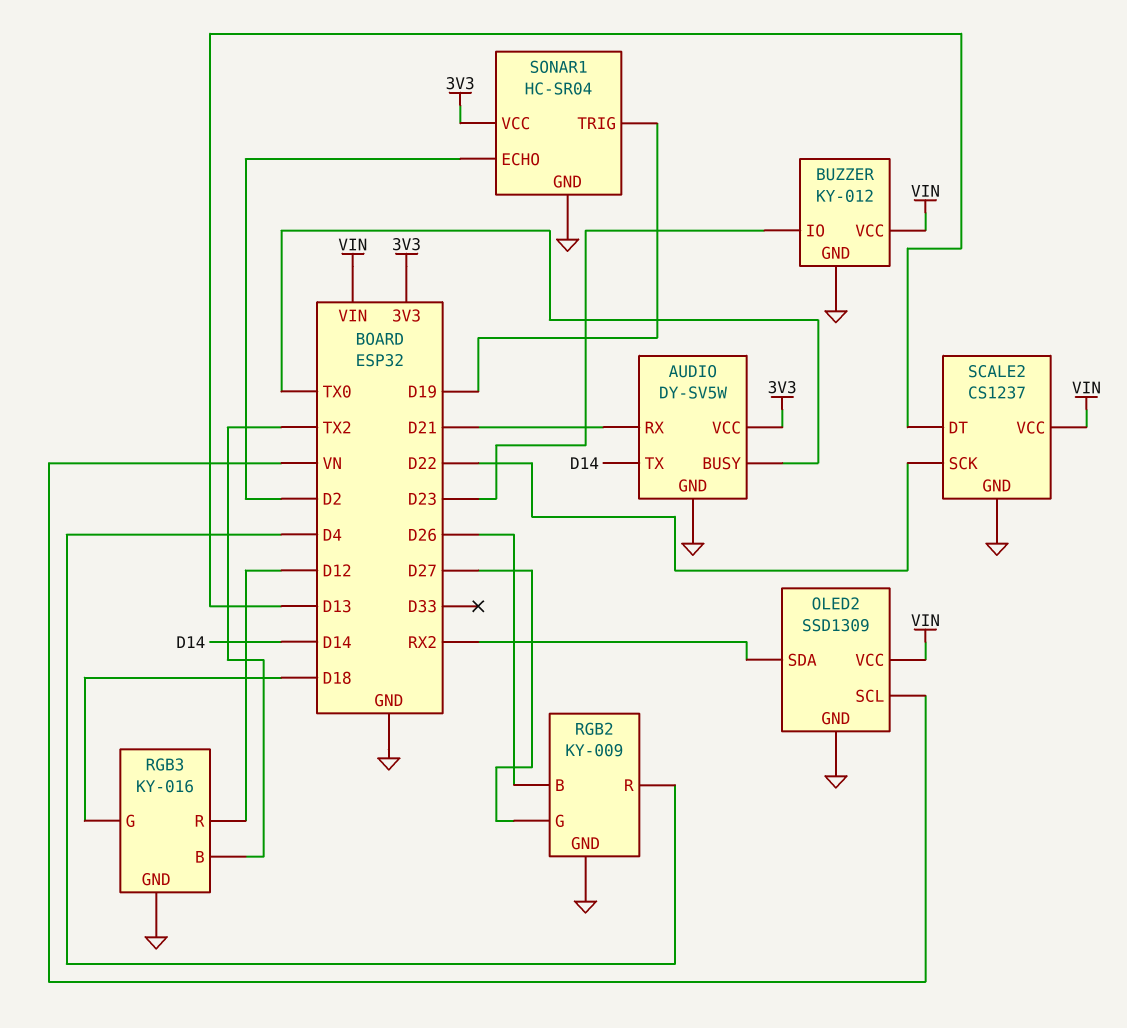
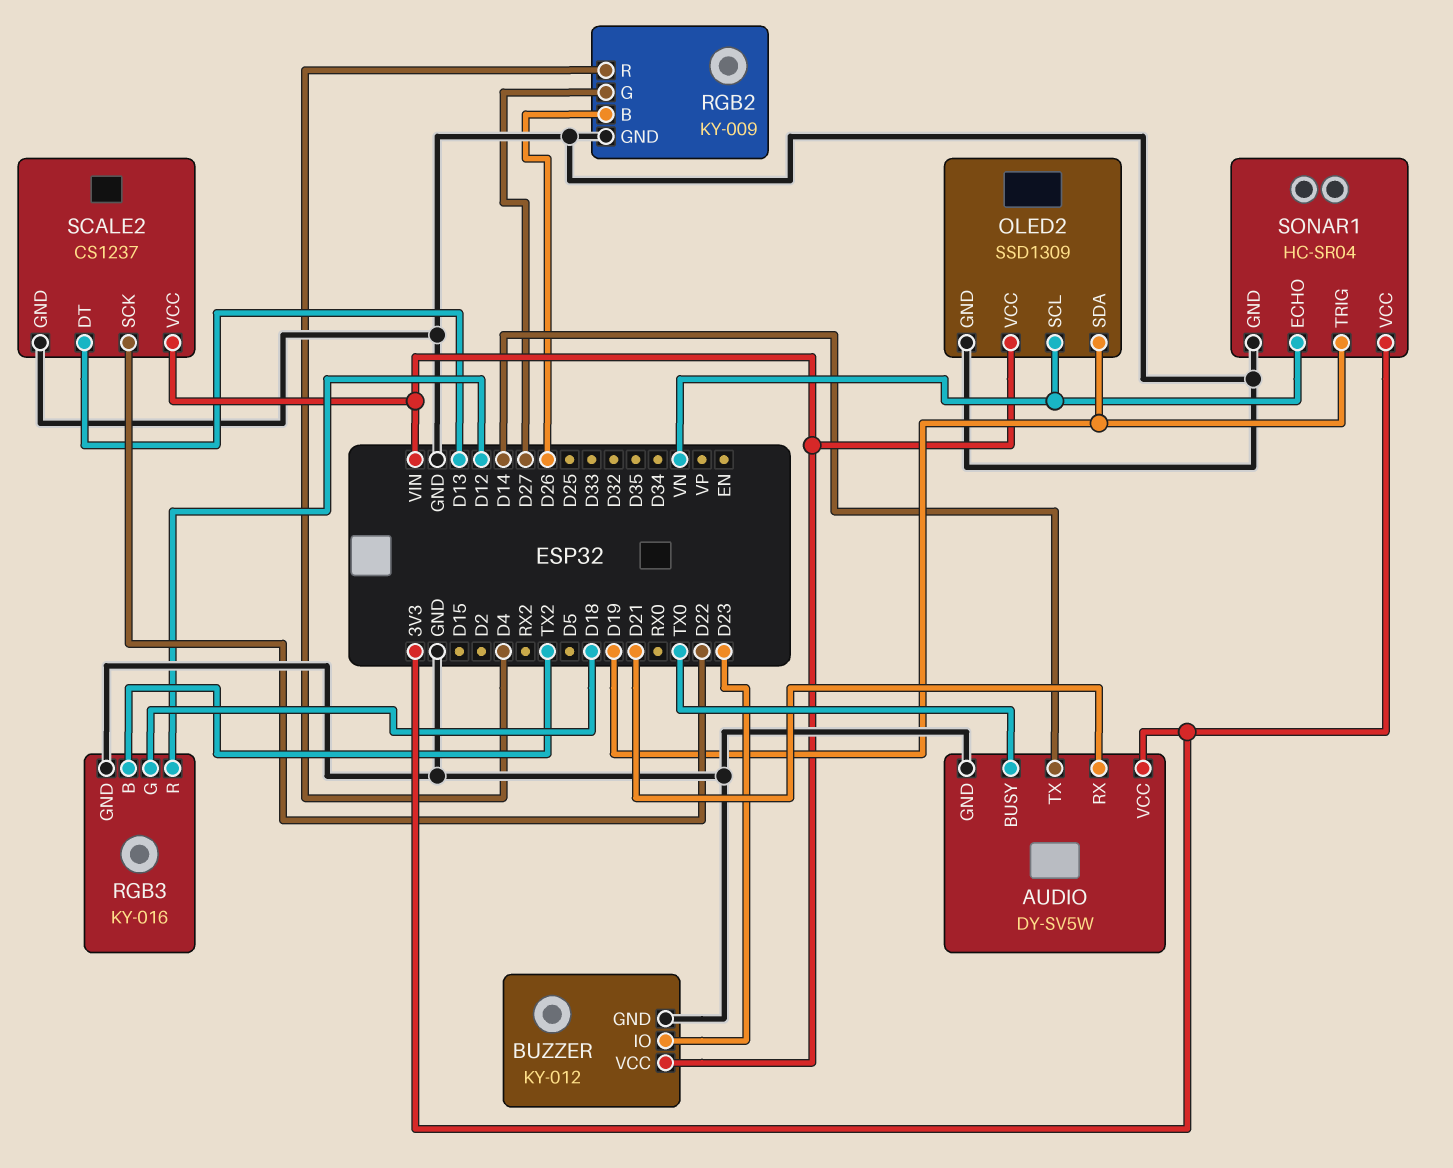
OLED2 pin SDA: RX2 -> D19
SONAR1 pin ECHO: D2 -> VN

